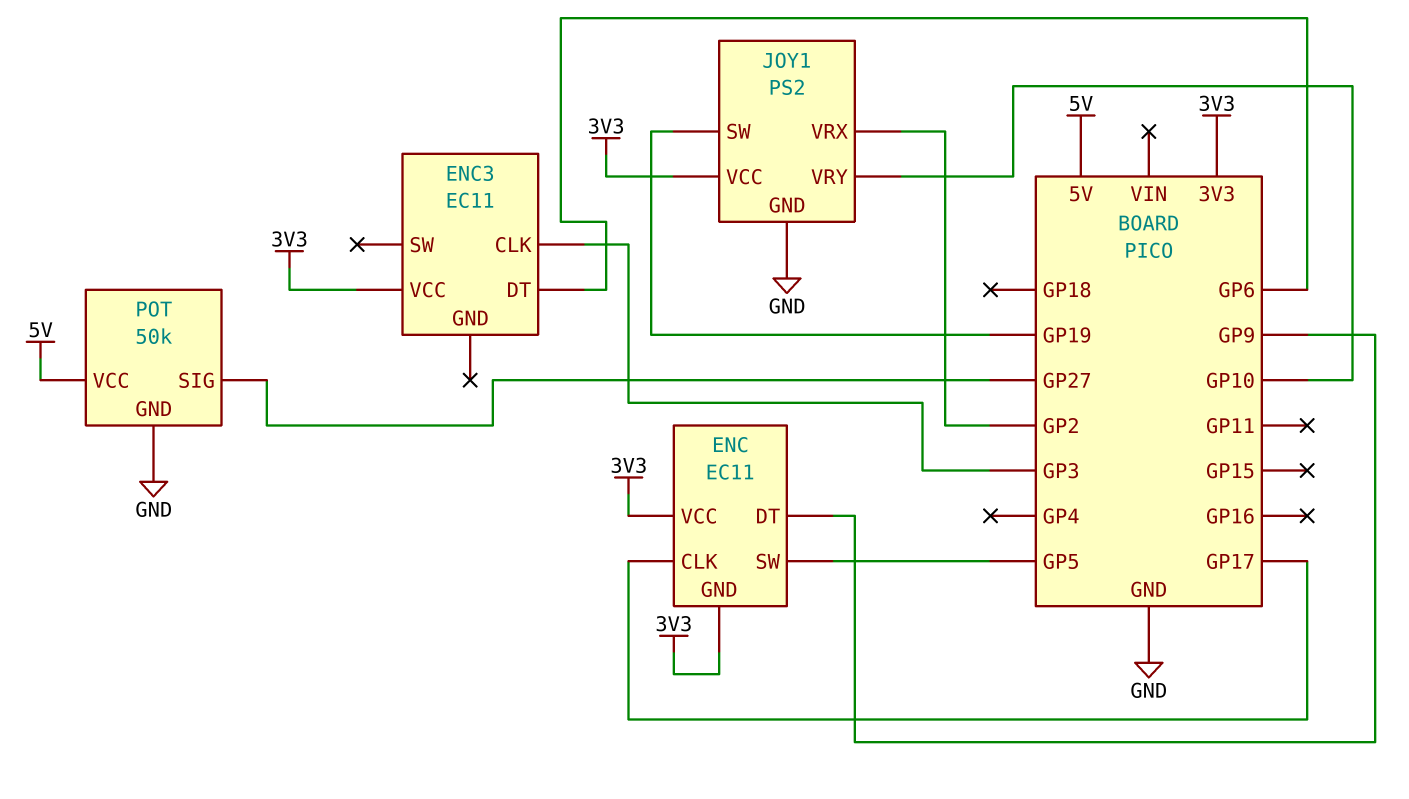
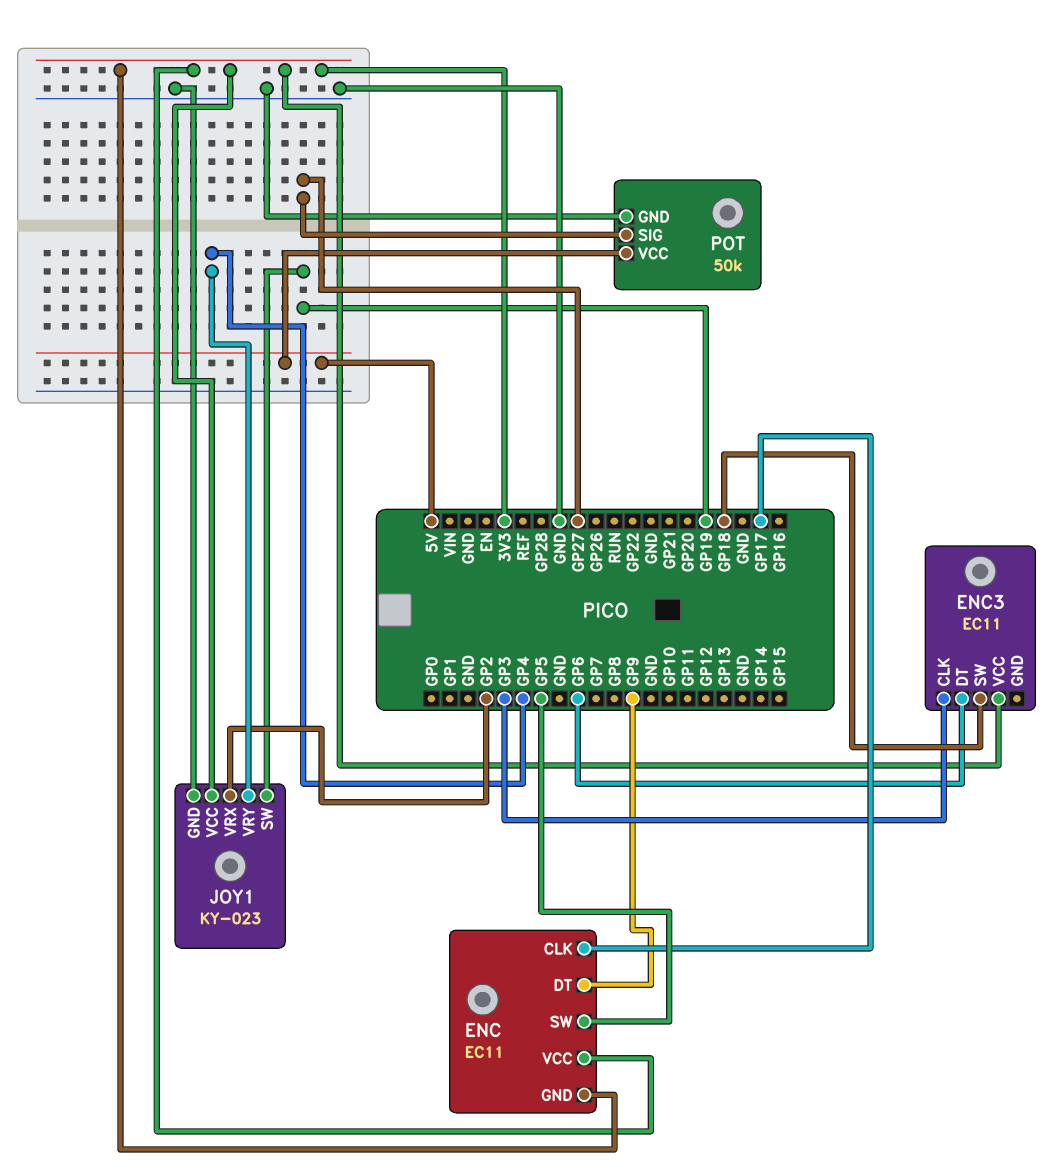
ENC3 pin SW: none -> GP18
JOY1: PS2 -> KY-023
JOY1 pin VRY: GP10 -> GP4

